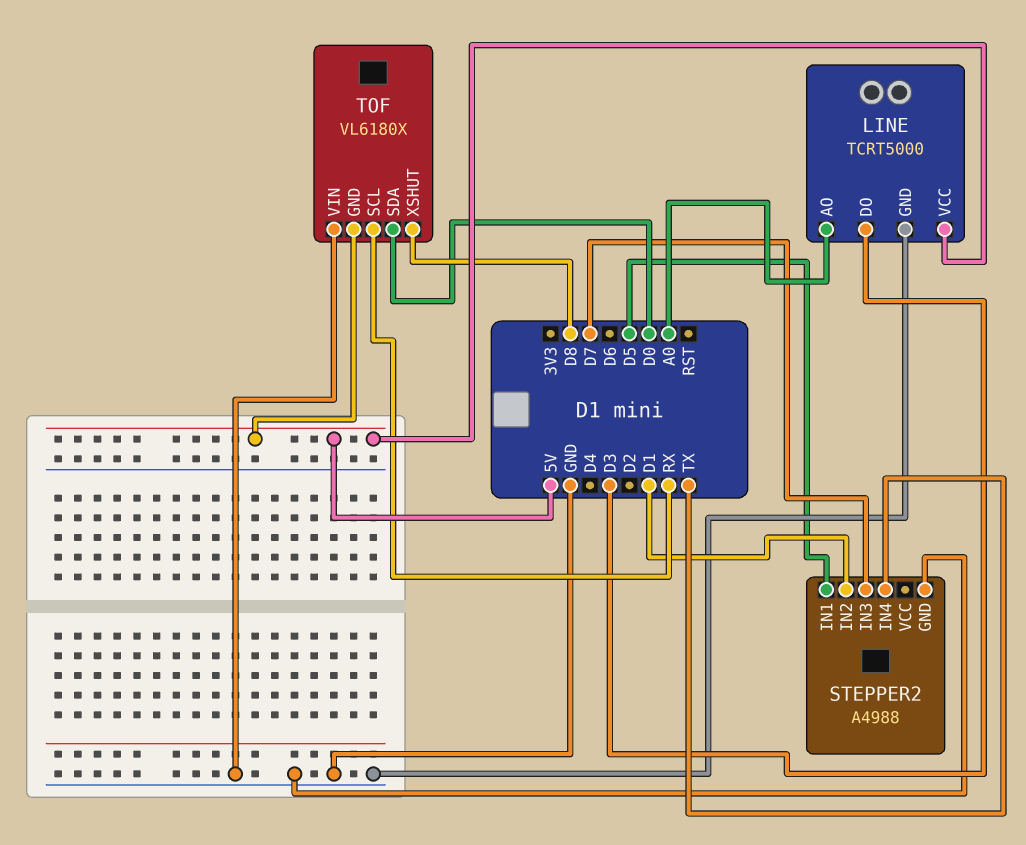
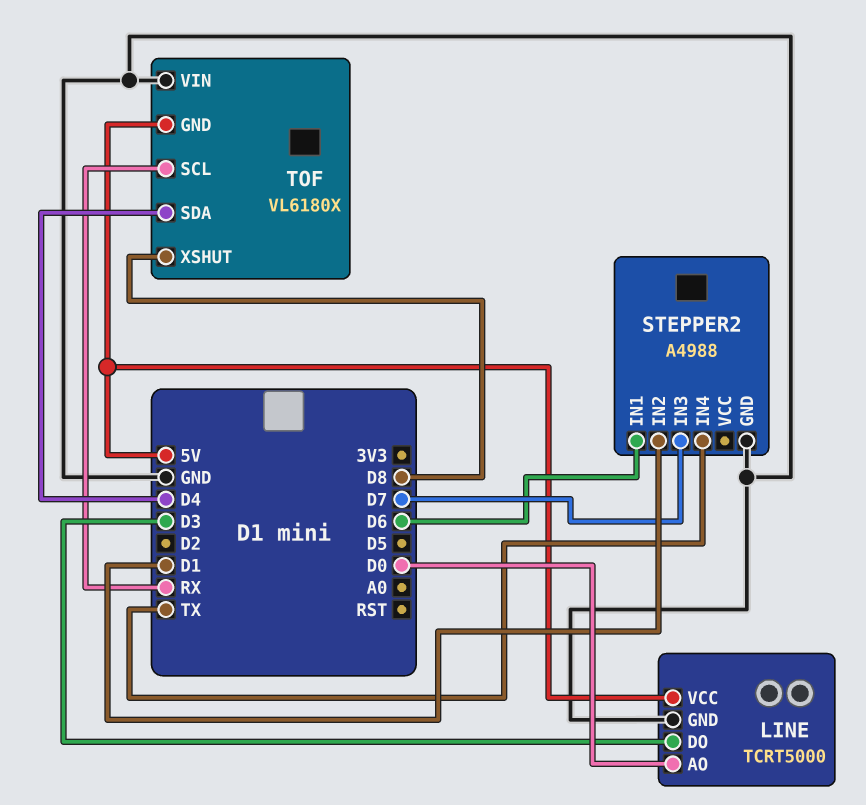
LINE pin AO: A0 -> D0
STEPPER2 pin IN1: D5 -> D6
TOF pin SDA: D0 -> D4

